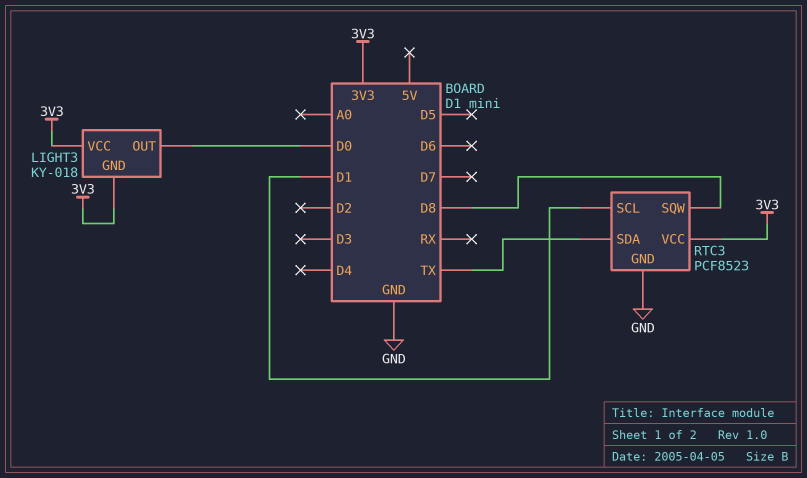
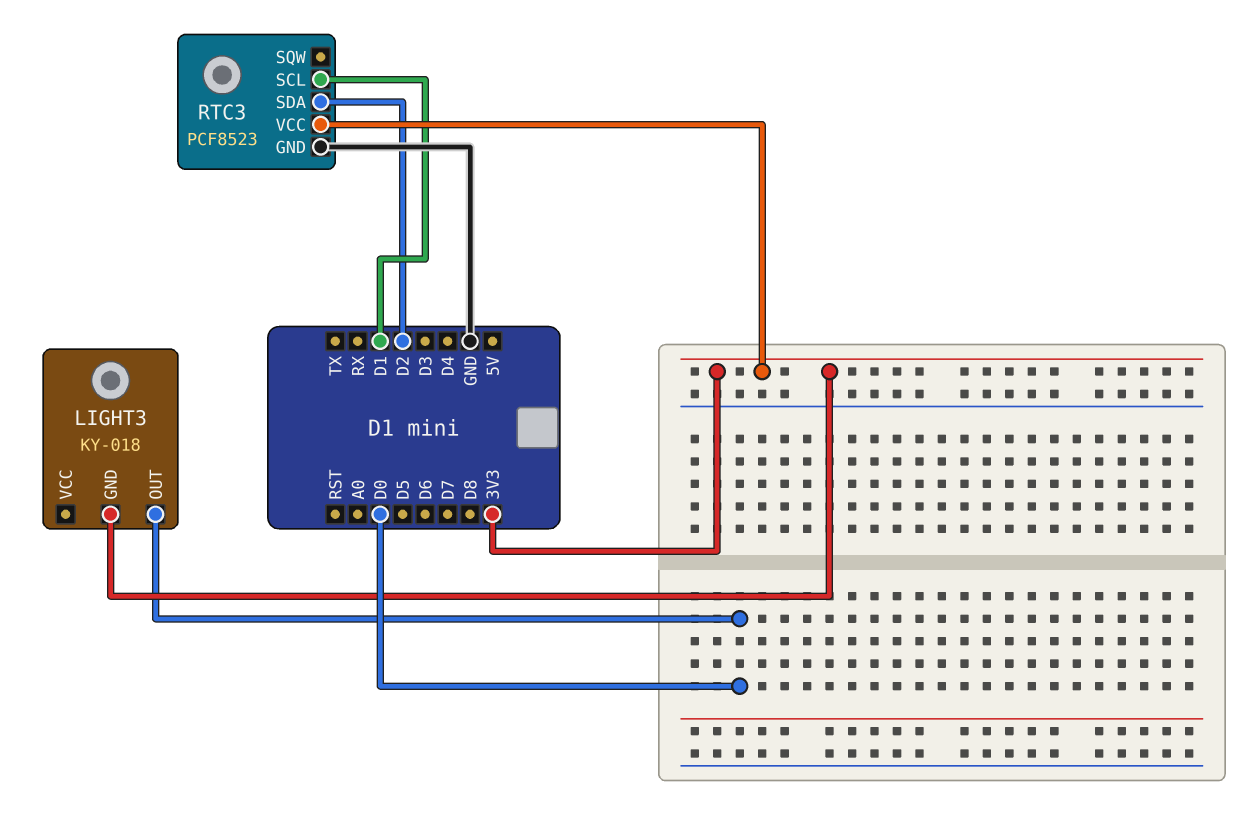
LIGHT3 pin VCC: 3V3 -> none
RTC3 pin SDA: TX -> D2
RTC3 pin SQW: D8 -> none

